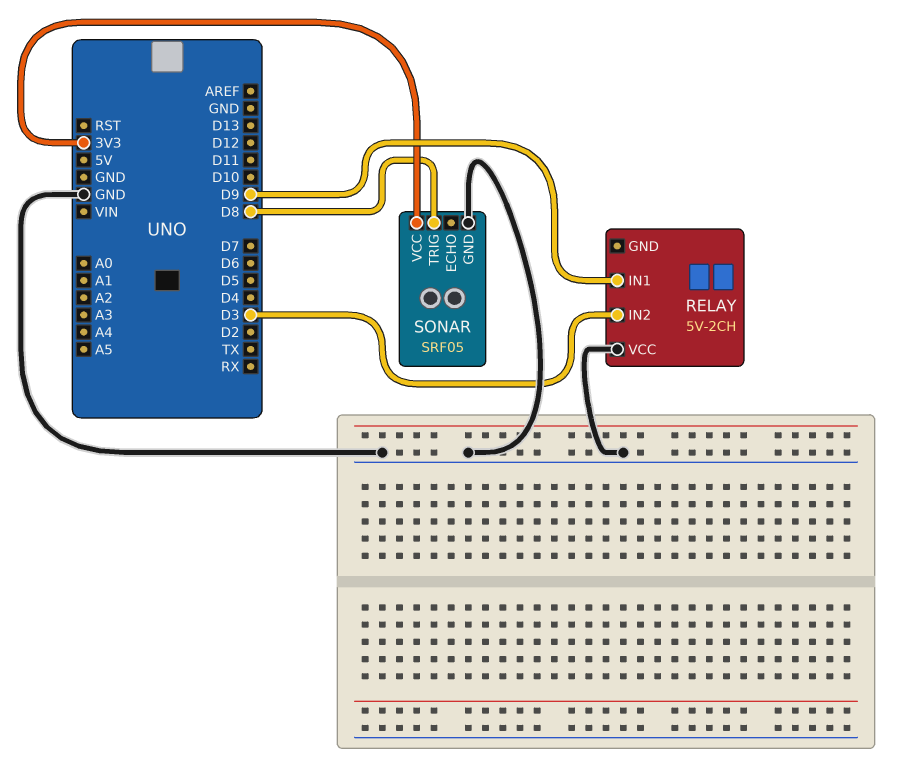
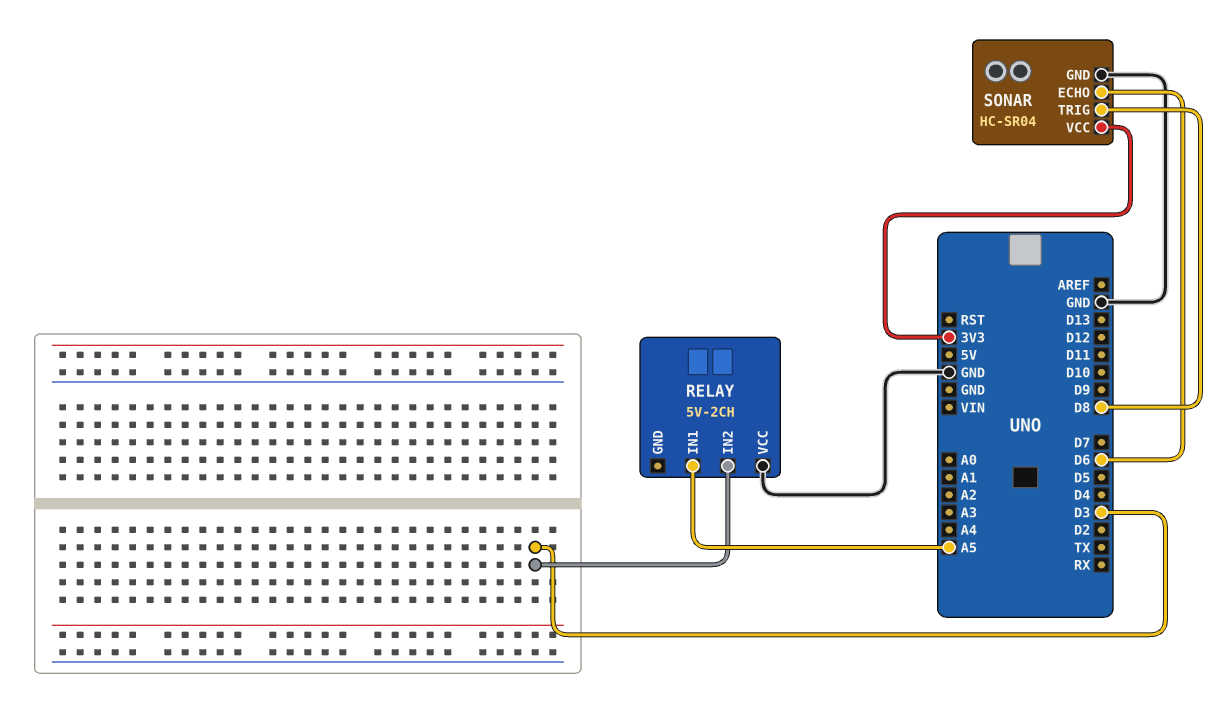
RELAY pin IN1: D9 -> A5
SONAR: SRF05 -> HC-SR04
SONAR pin ECHO: none -> D6

